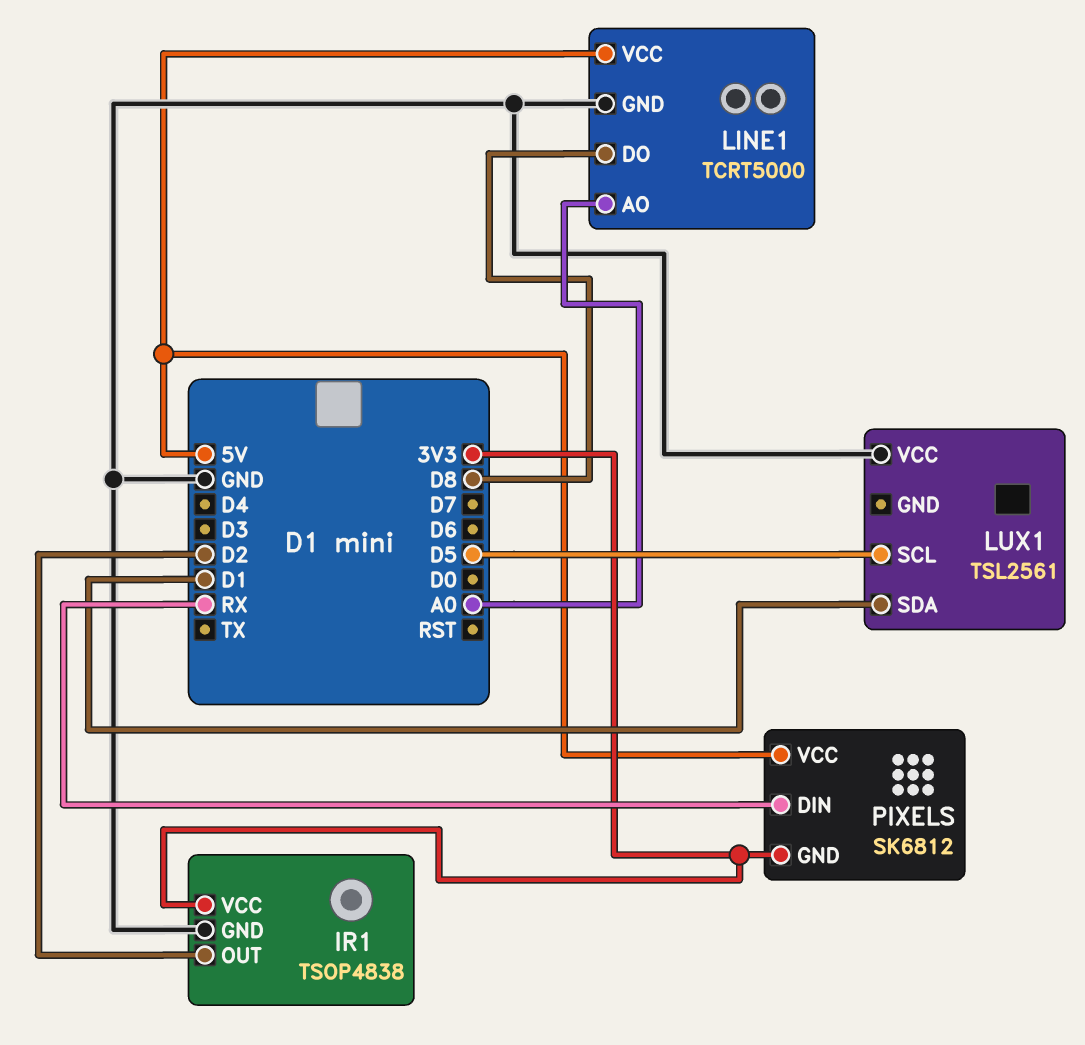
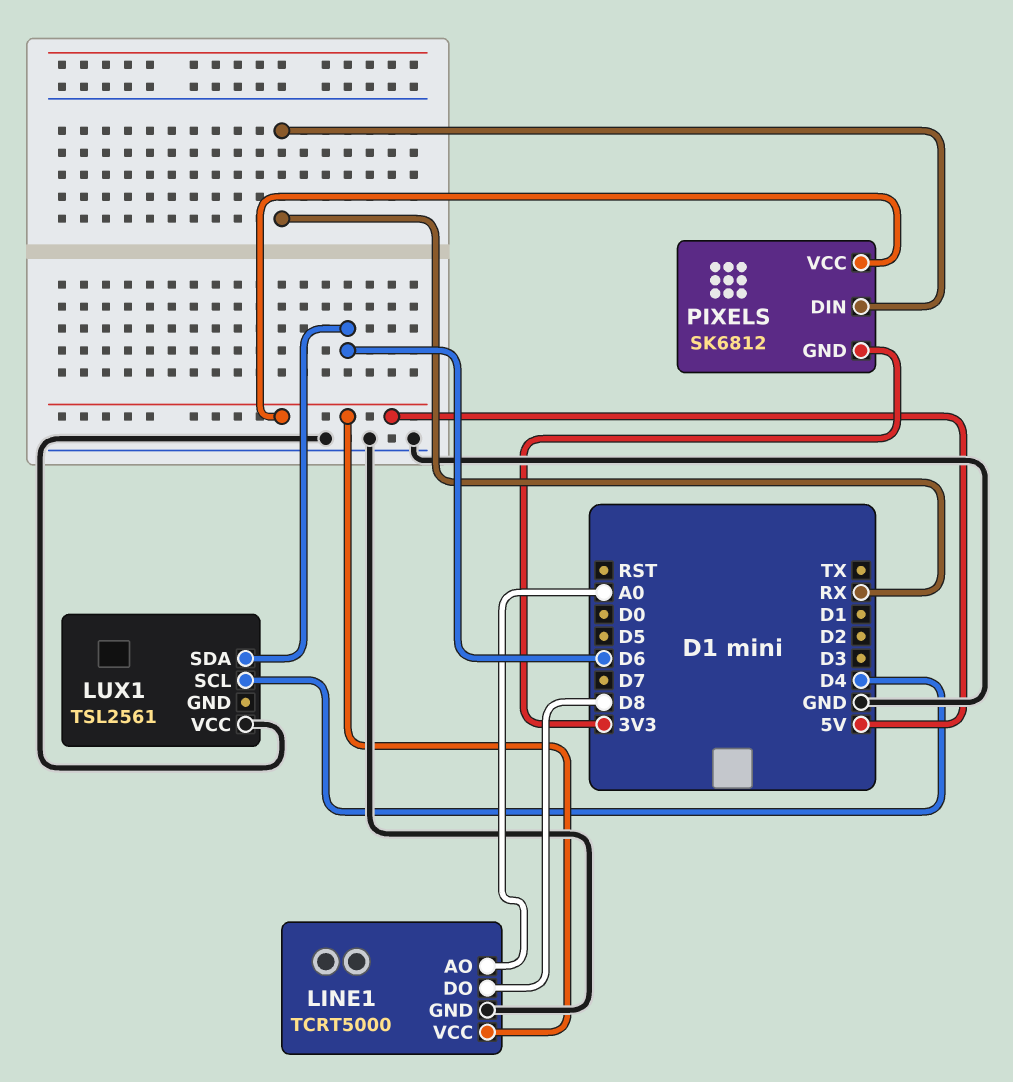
IR1: TSOP4838 -> none
IR1 pin GND: GND -> none
IR1 pin OUT: D2 -> none
IR1 pin VCC: 3V3 -> none
LUX1 pin SCL: D5 -> D4
LUX1 pin SDA: D1 -> D6

